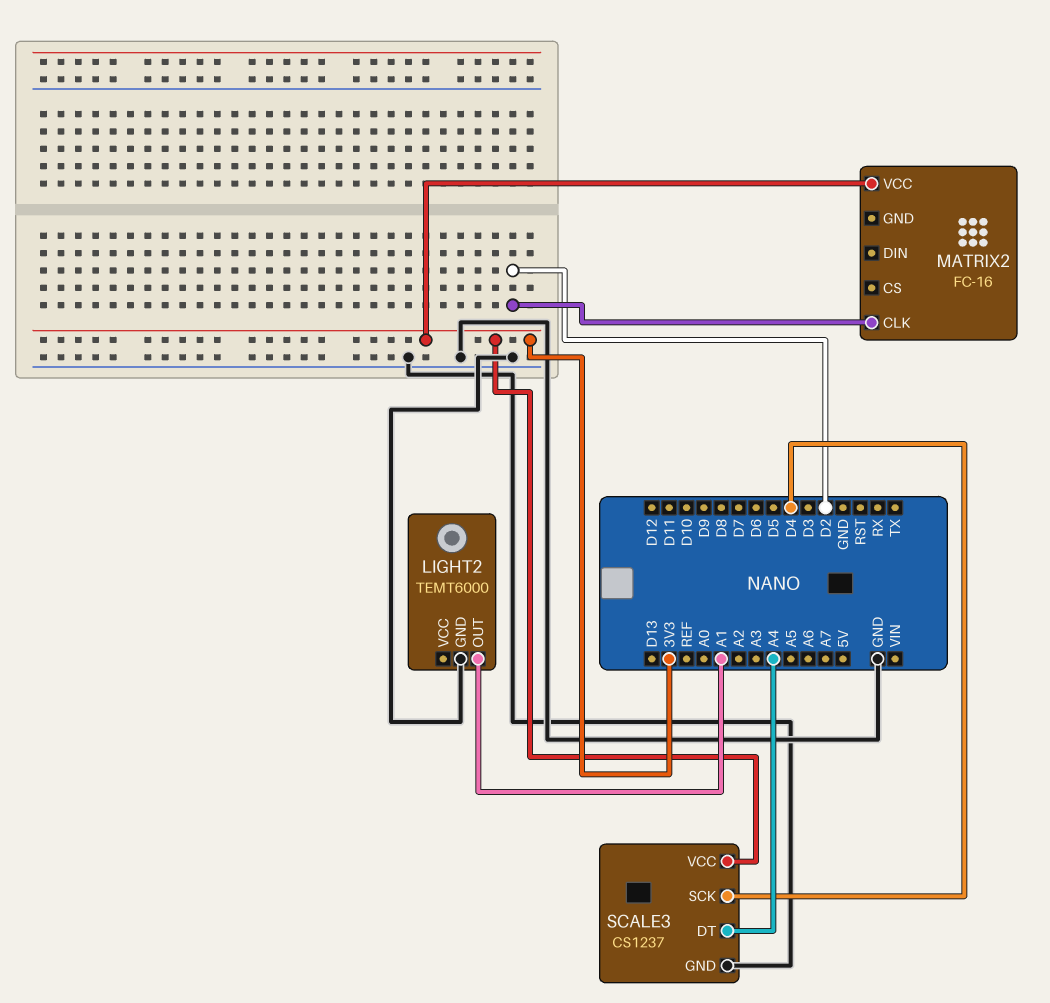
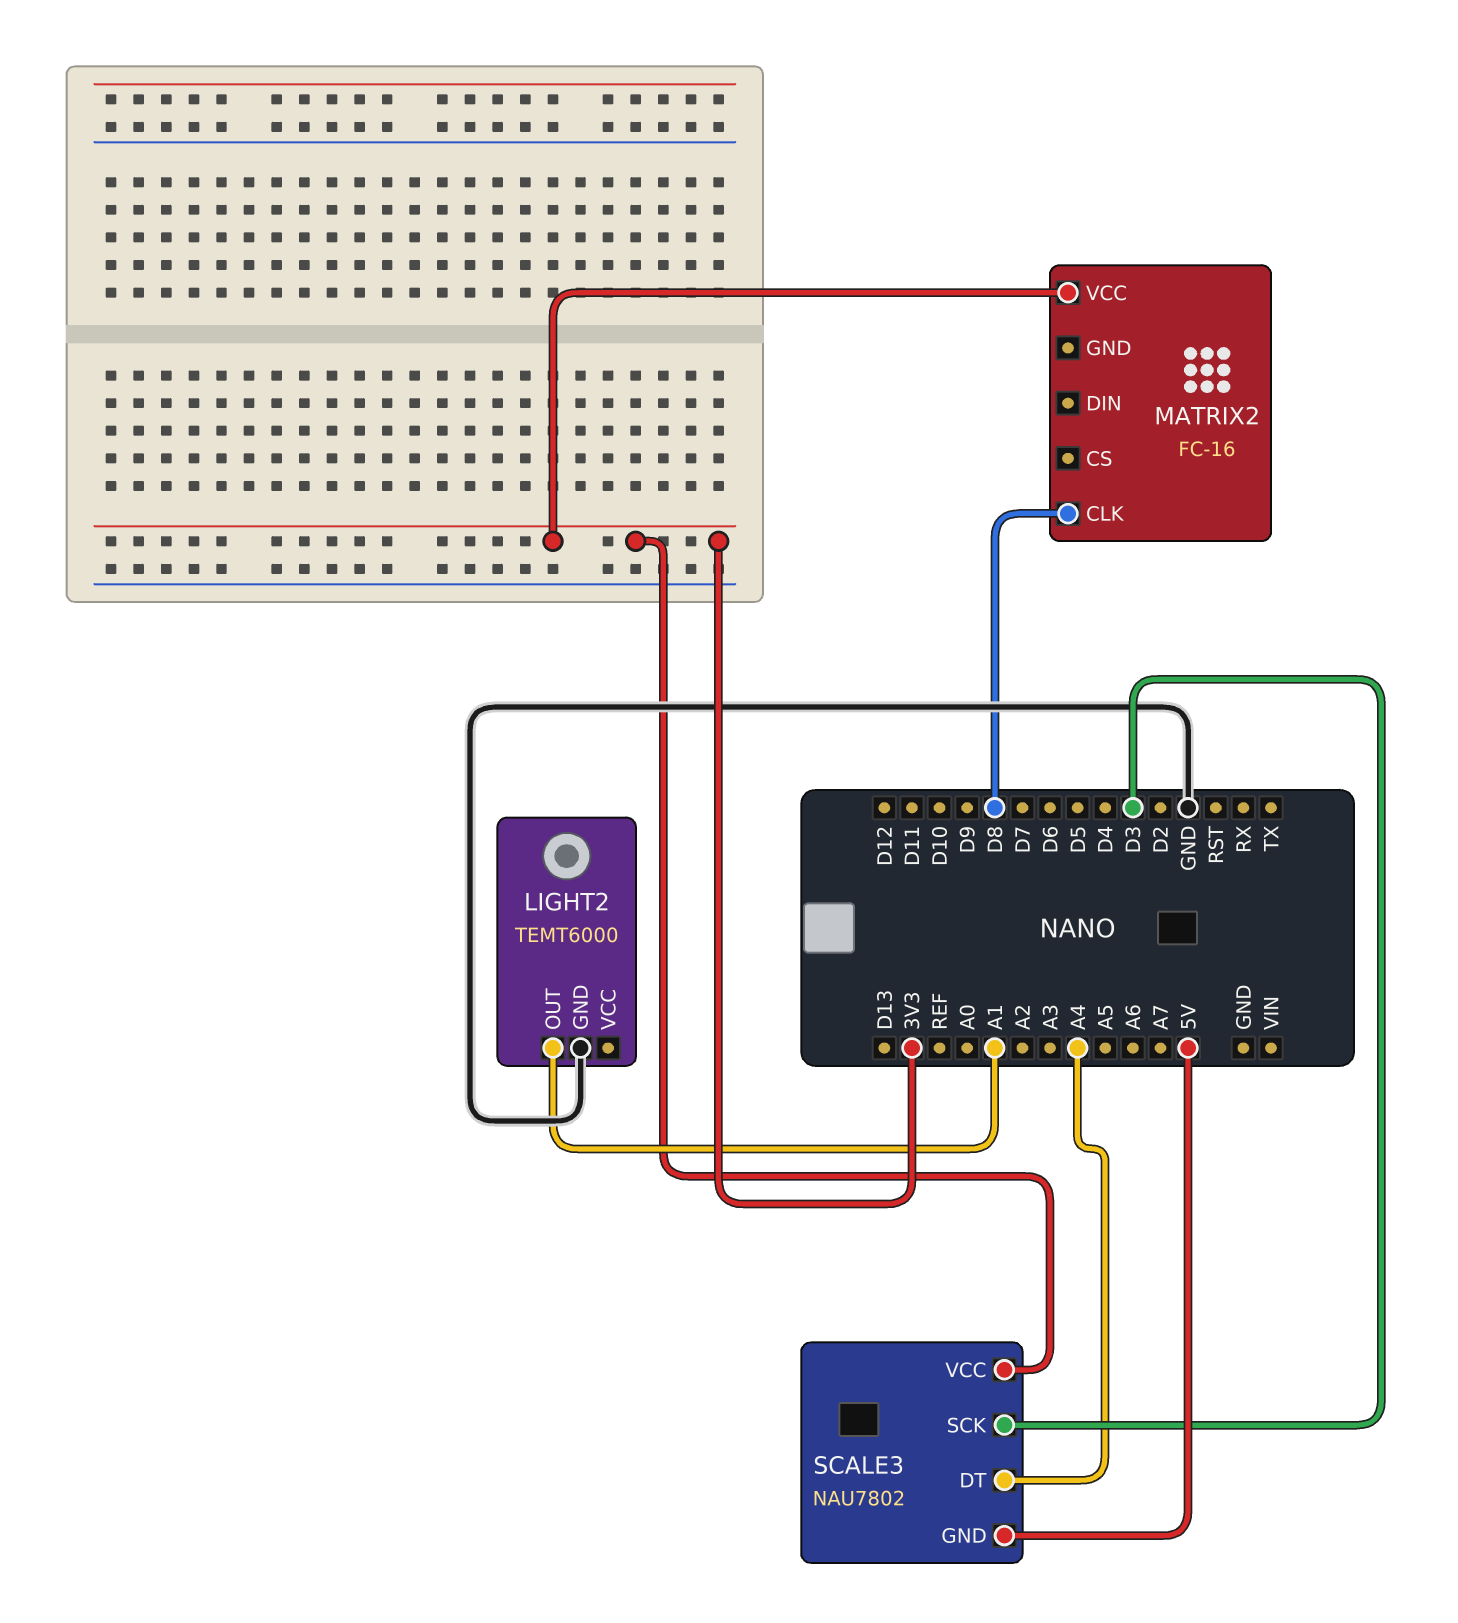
MATRIX2 pin CLK: D2 -> D8
SCALE3: CS1237 -> NAU7802
SCALE3 pin GND: GND -> 5V
SCALE3 pin SCK: D4 -> D3

